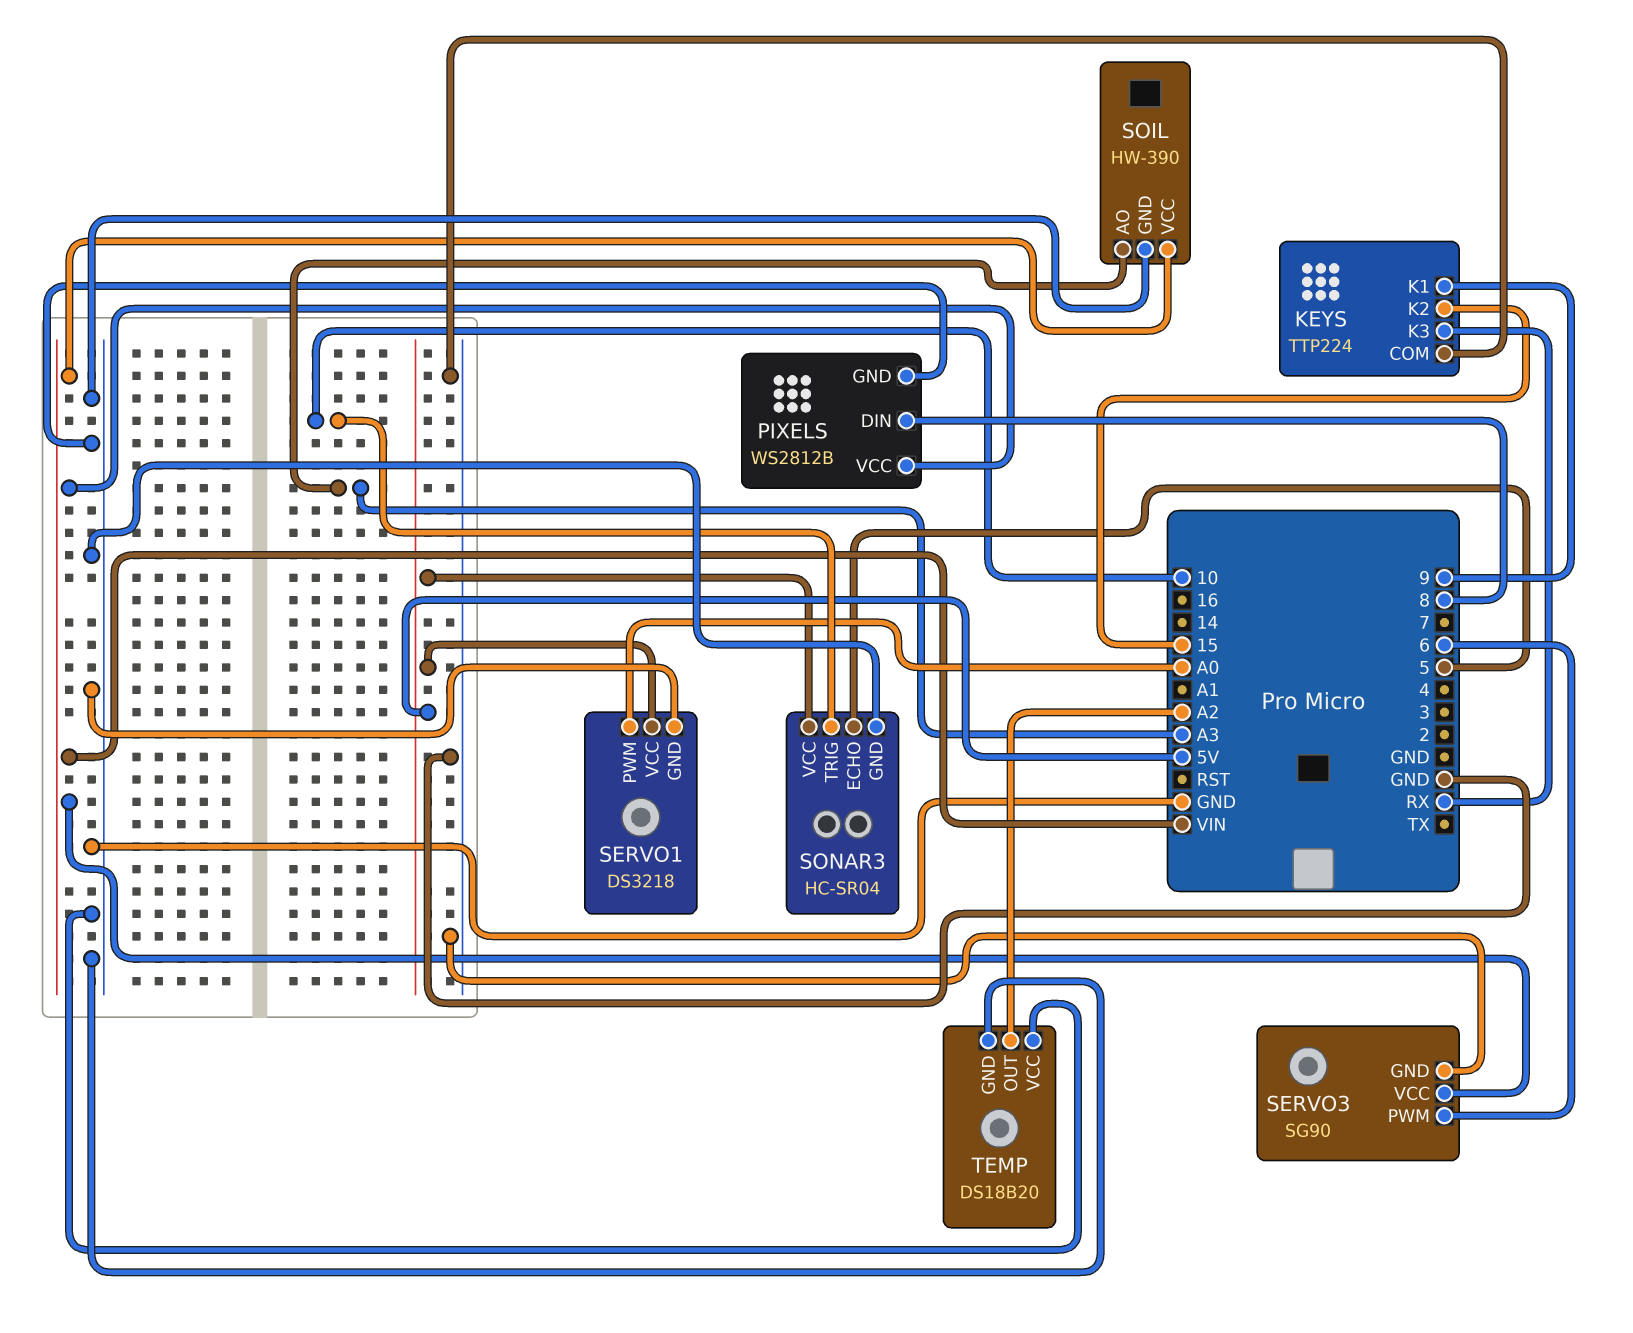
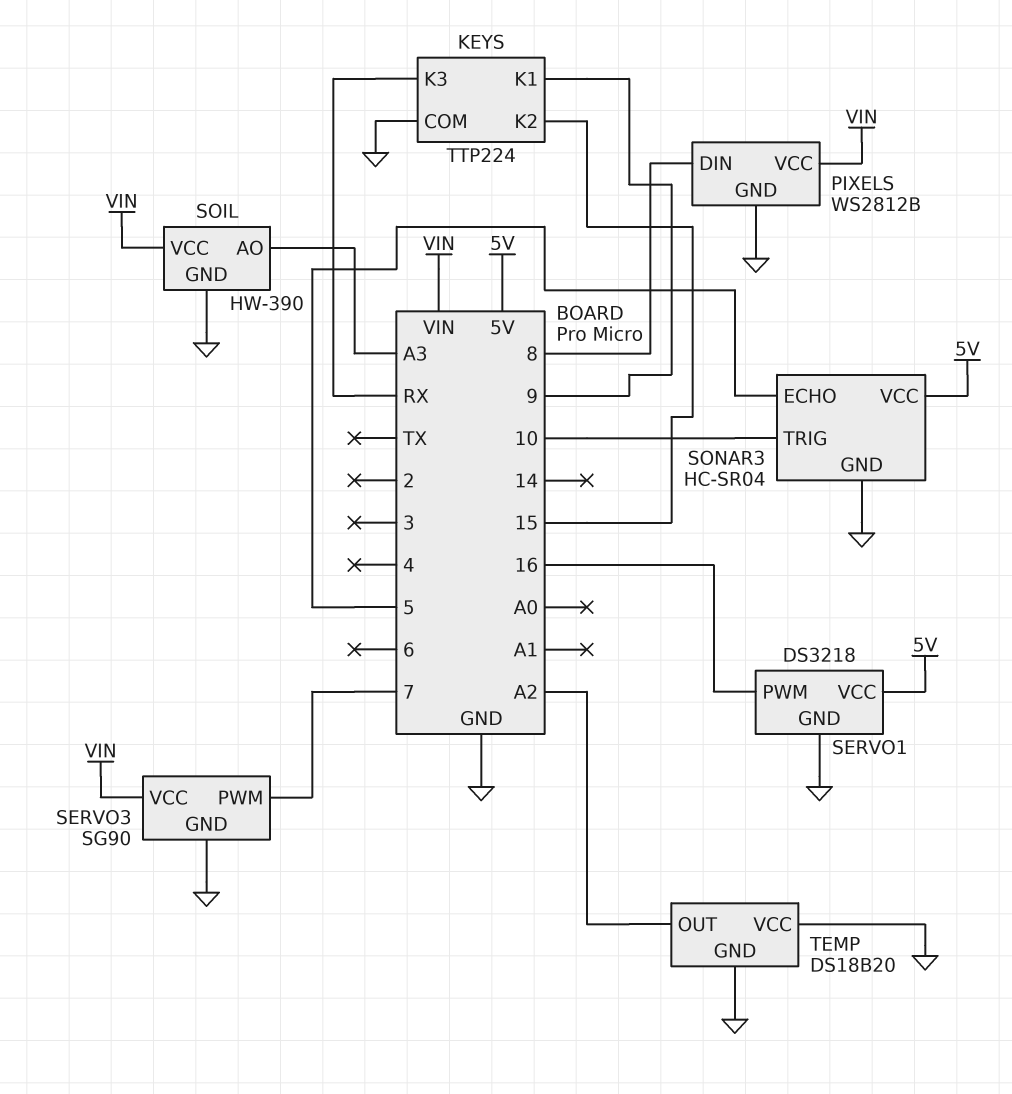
SERVO1 pin PWM: A0 -> 16
SERVO3 pin PWM: 6 -> 7

